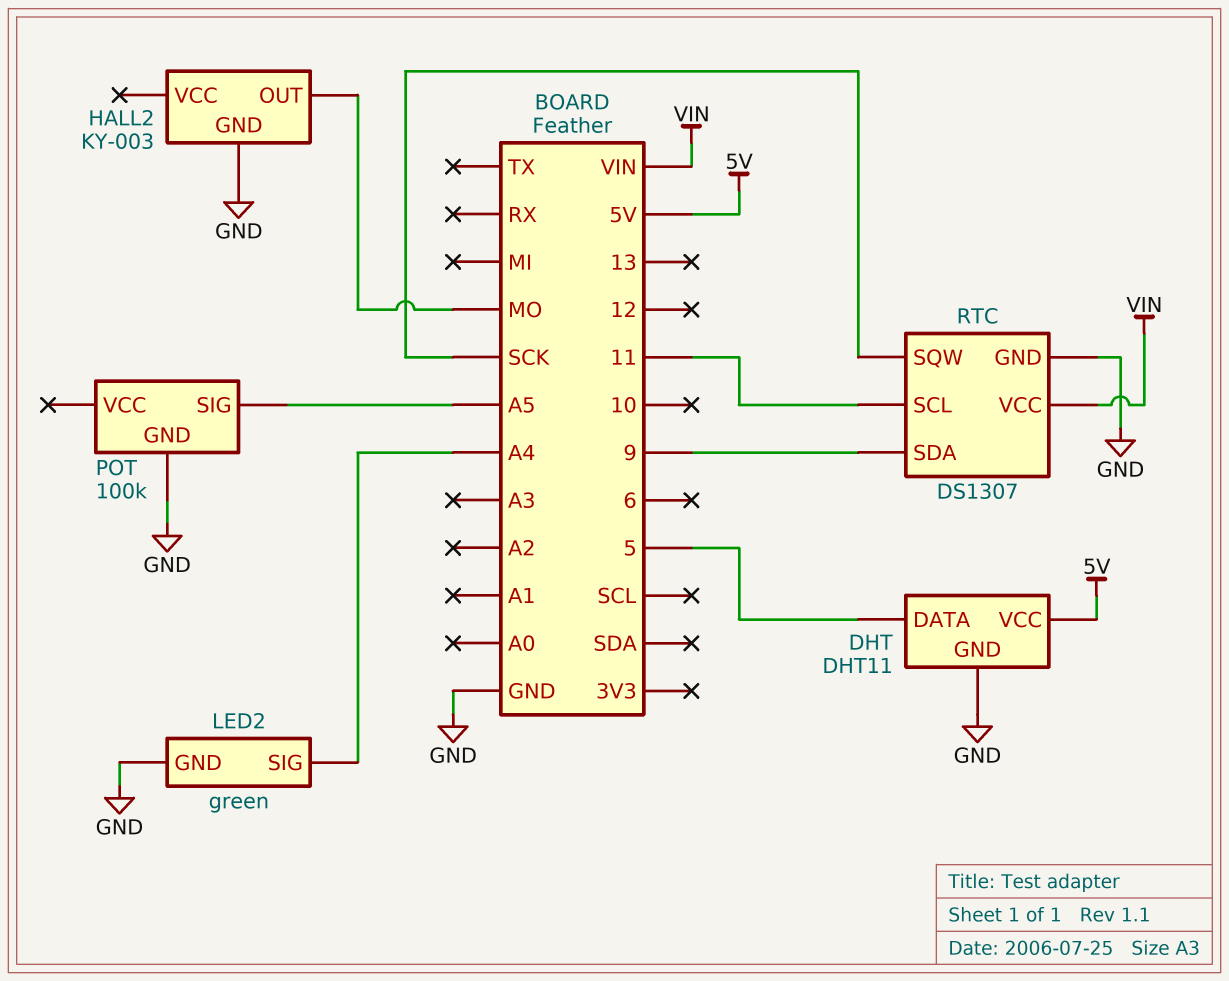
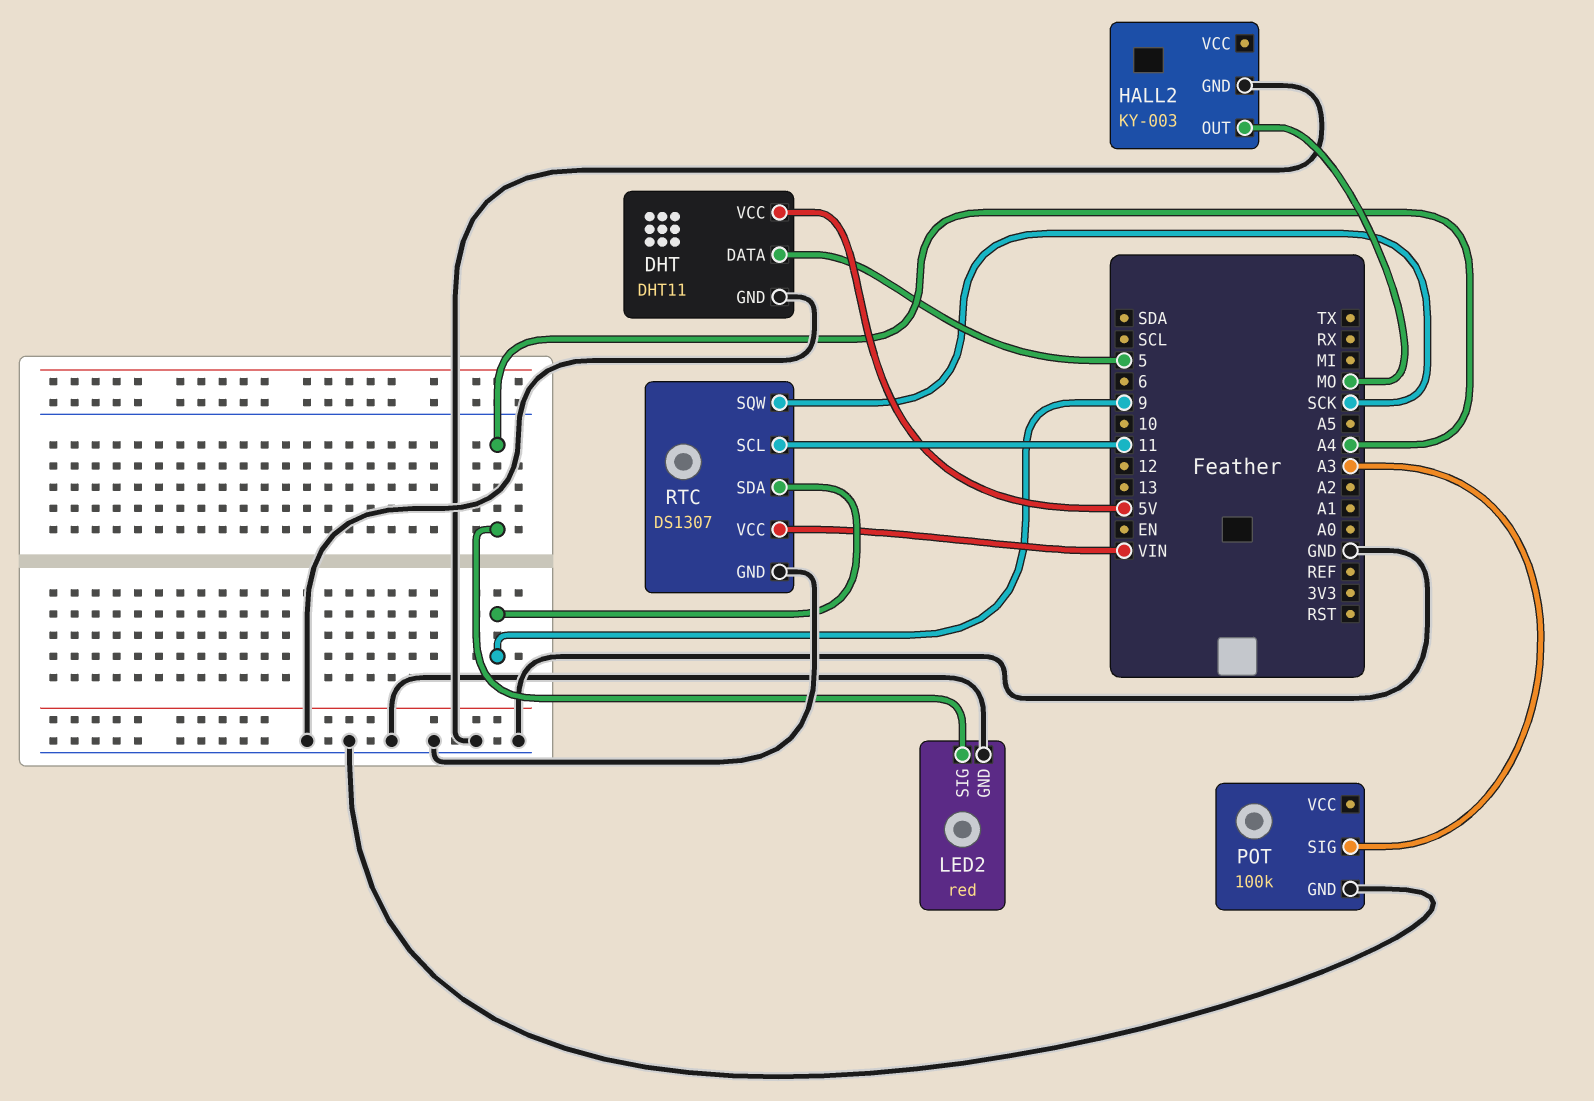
LED2: green -> red
POT pin SIG: A5 -> A3

